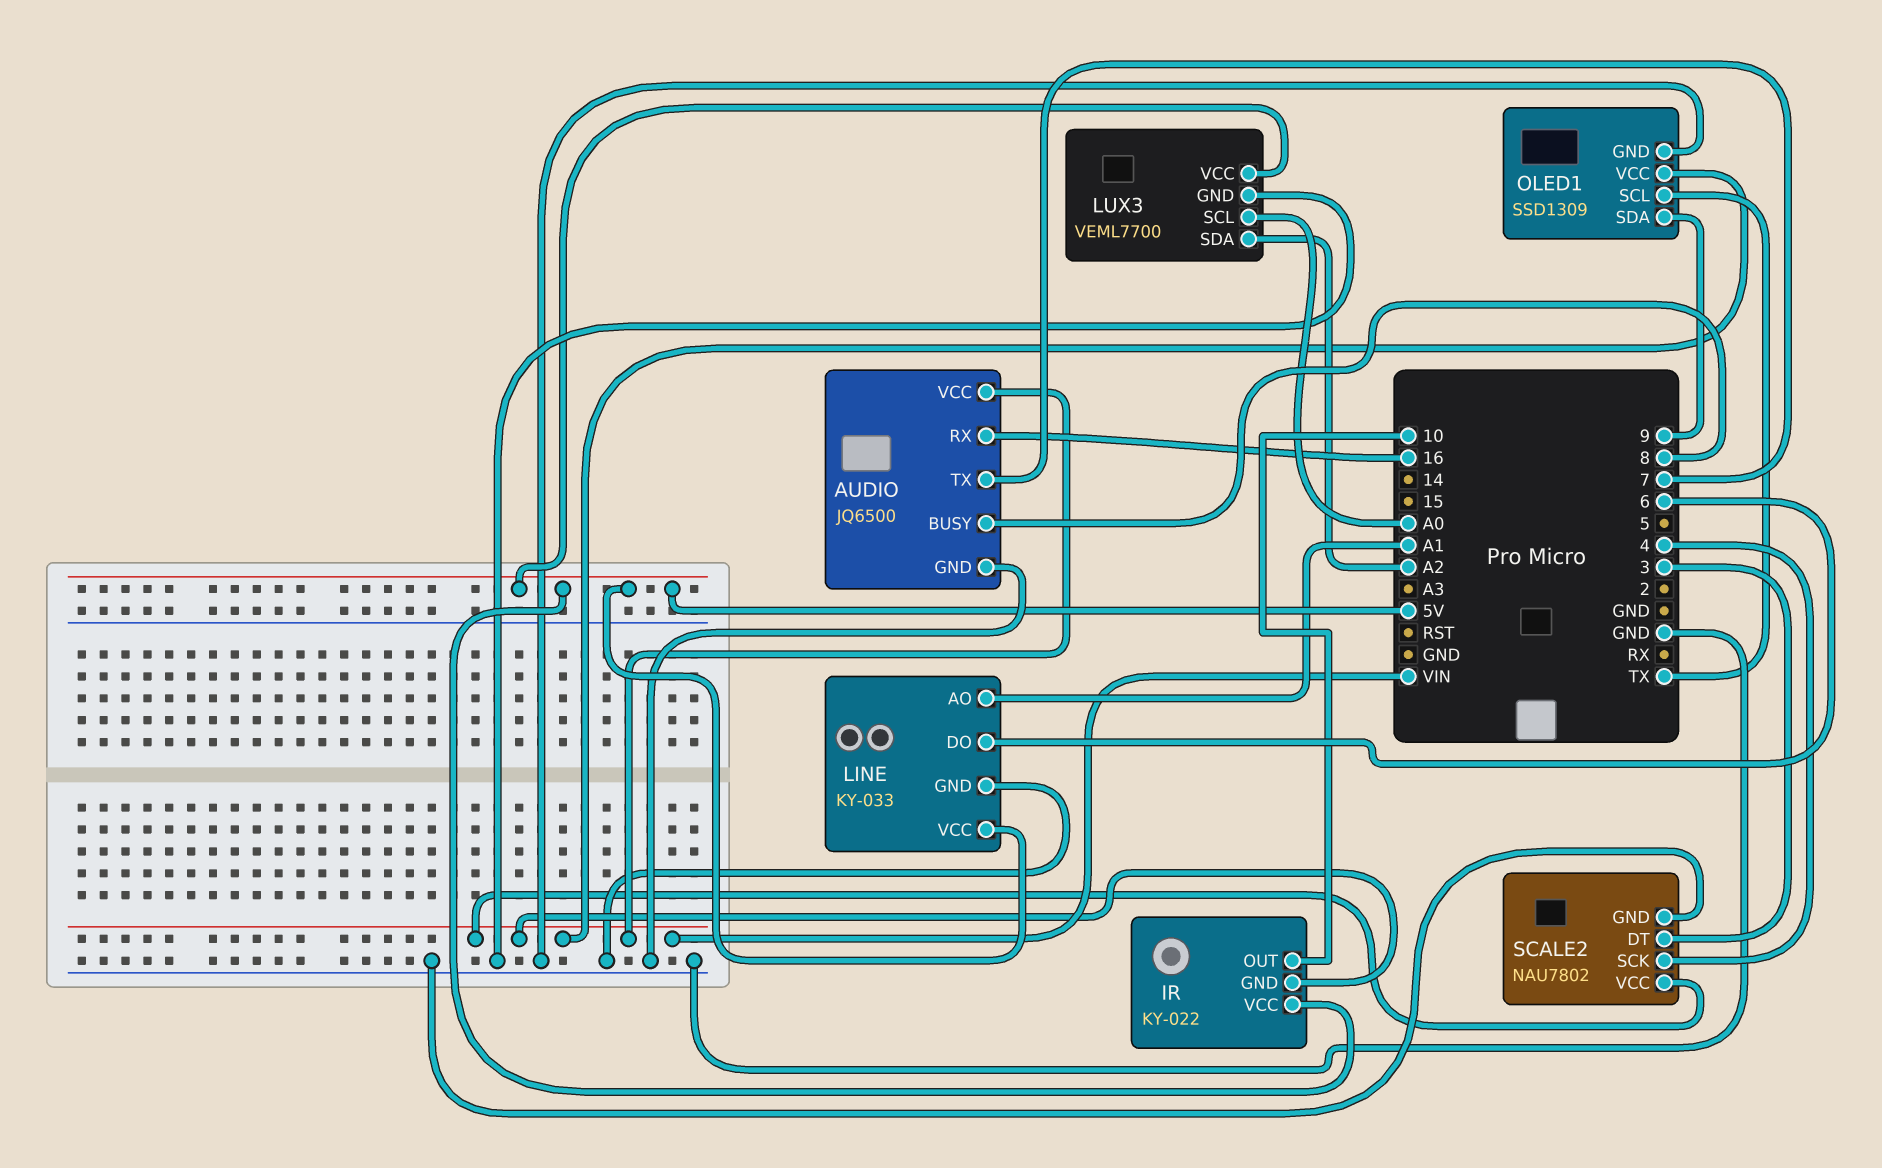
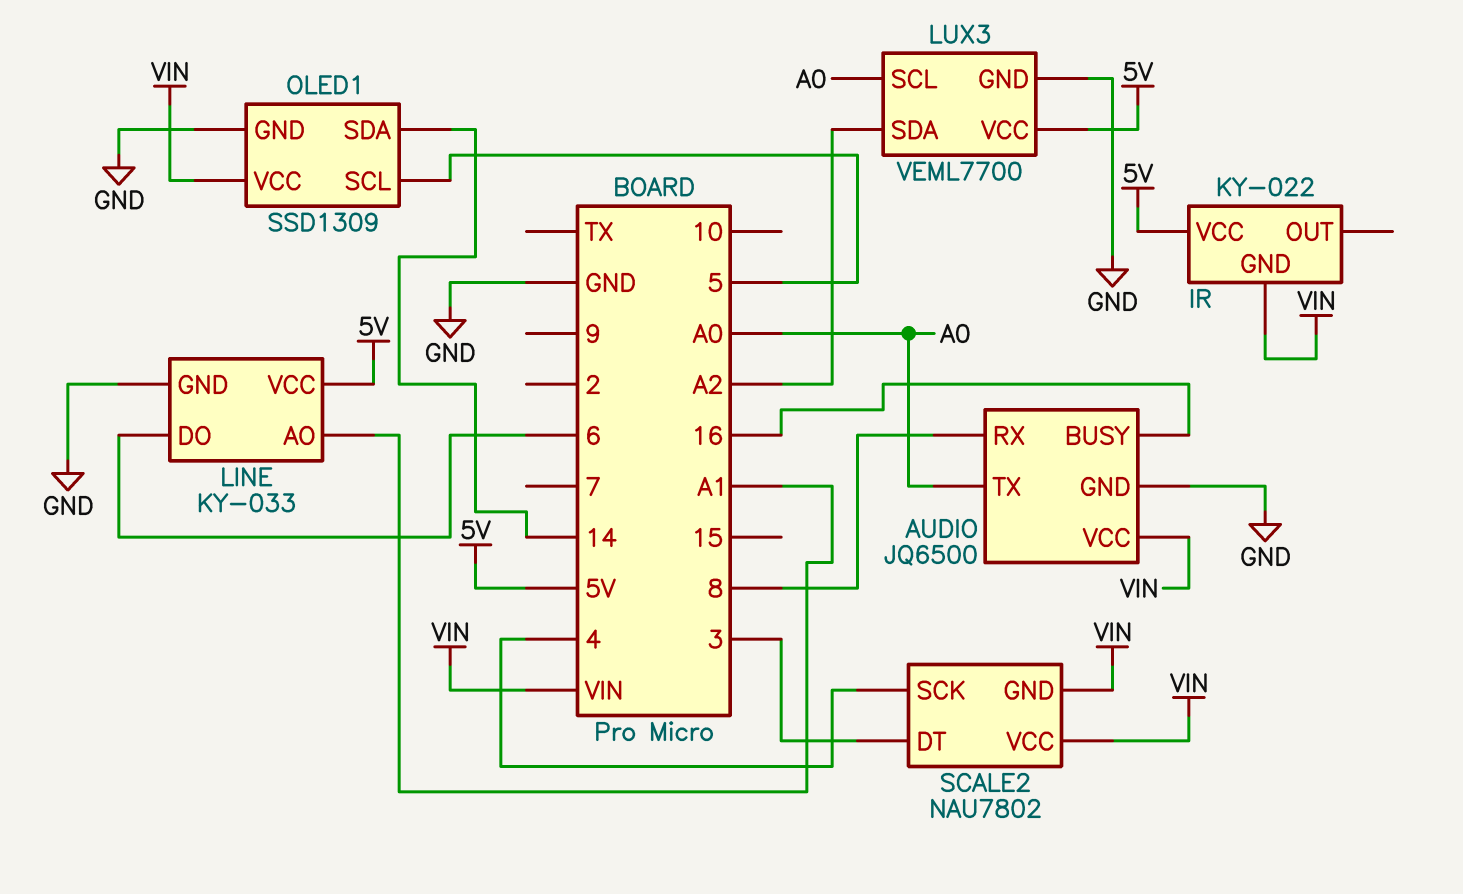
AUDIO pin BUSY: 8 -> 16
AUDIO pin RX: 16 -> 8
AUDIO pin TX: 7 -> A0
IR pin OUT: 10 -> none
OLED1 pin SCL: TX -> 5
OLED1 pin SDA: 9 -> 14
SCALE2 pin GND: GND -> VIN

